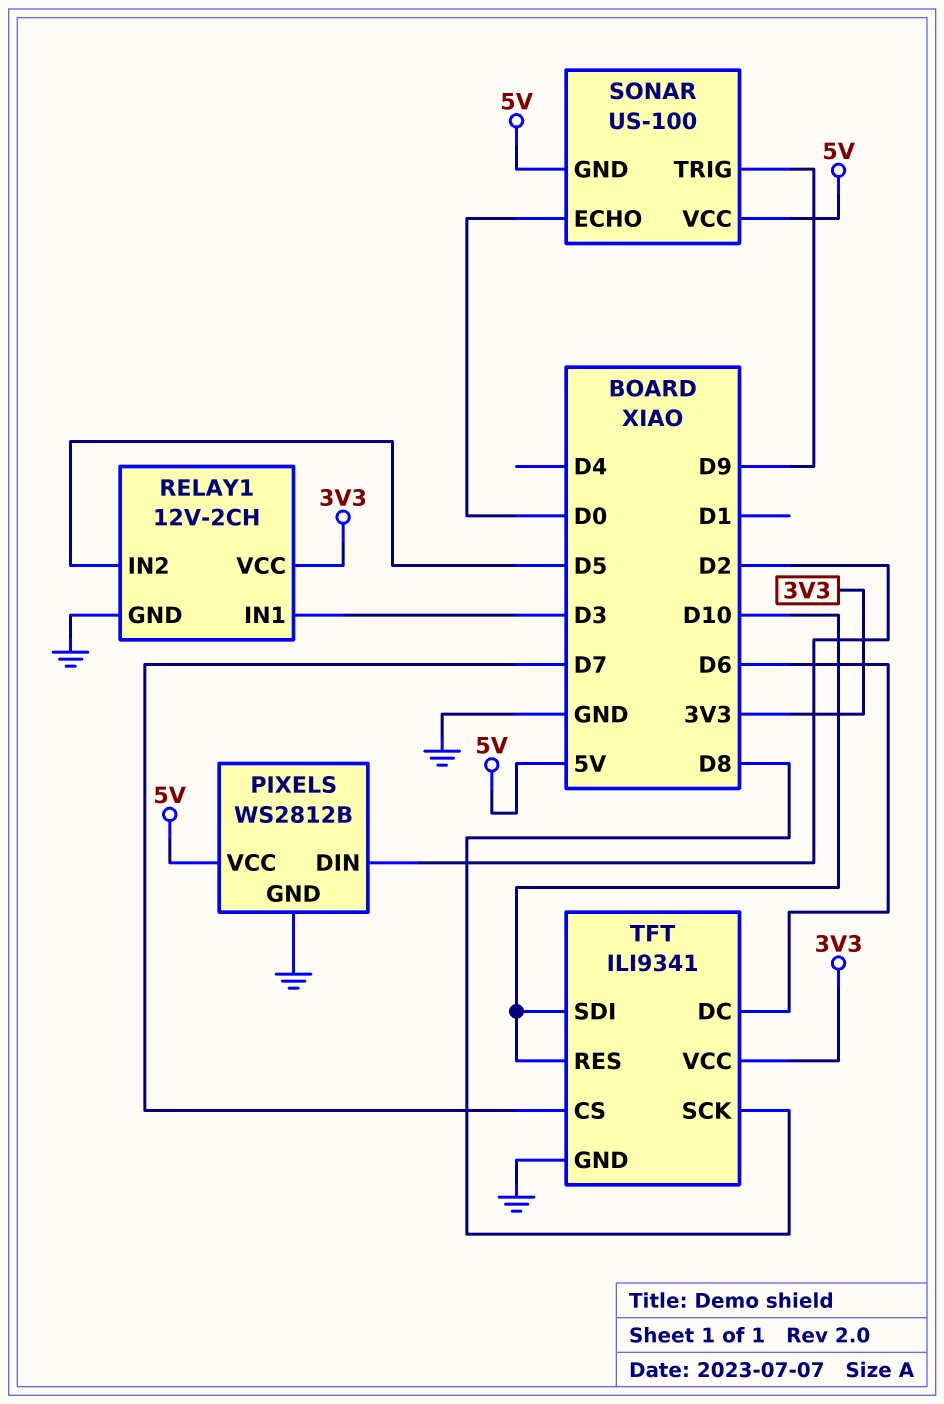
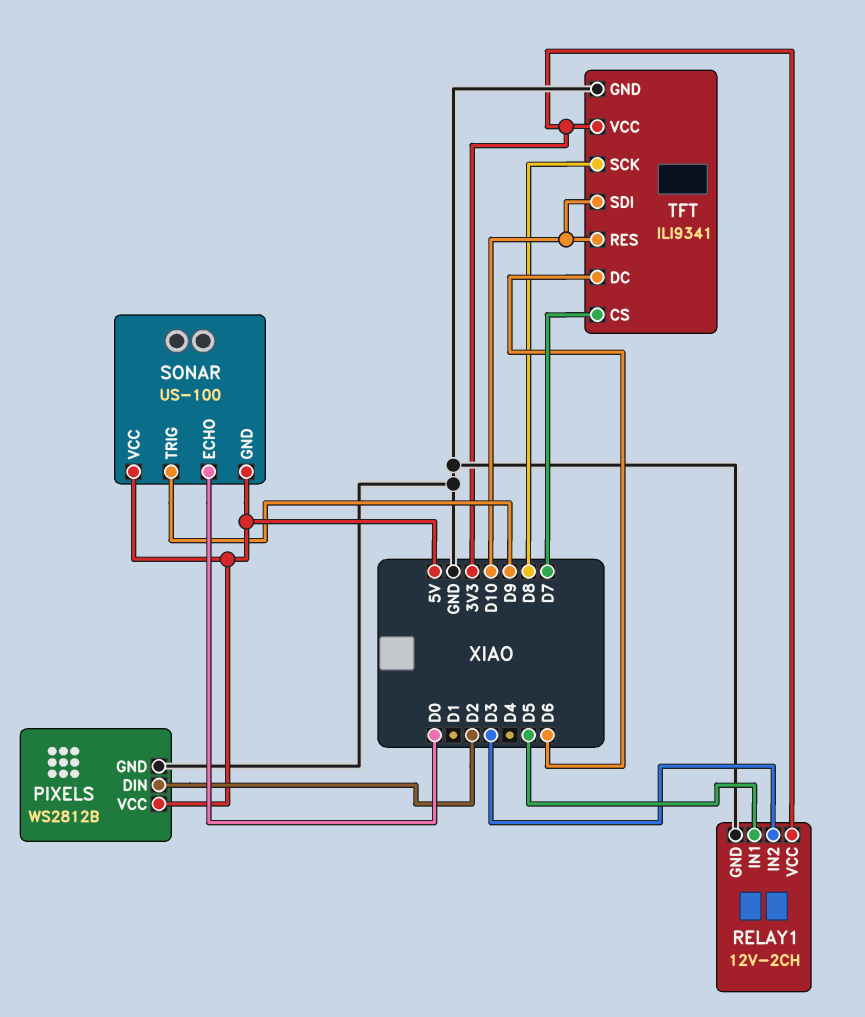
RELAY1 pin IN1: D3 -> D5
RELAY1 pin IN2: D5 -> D3

